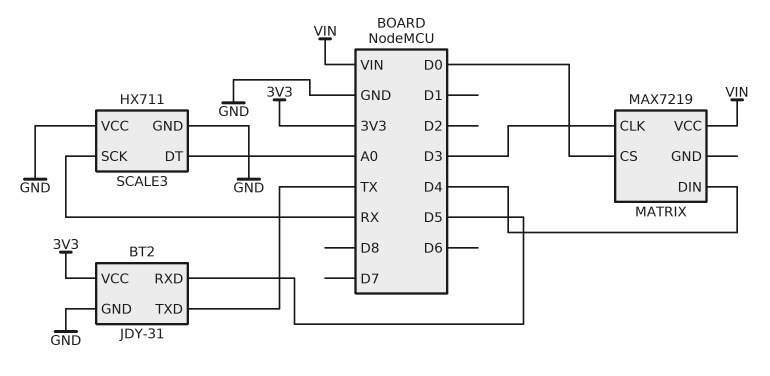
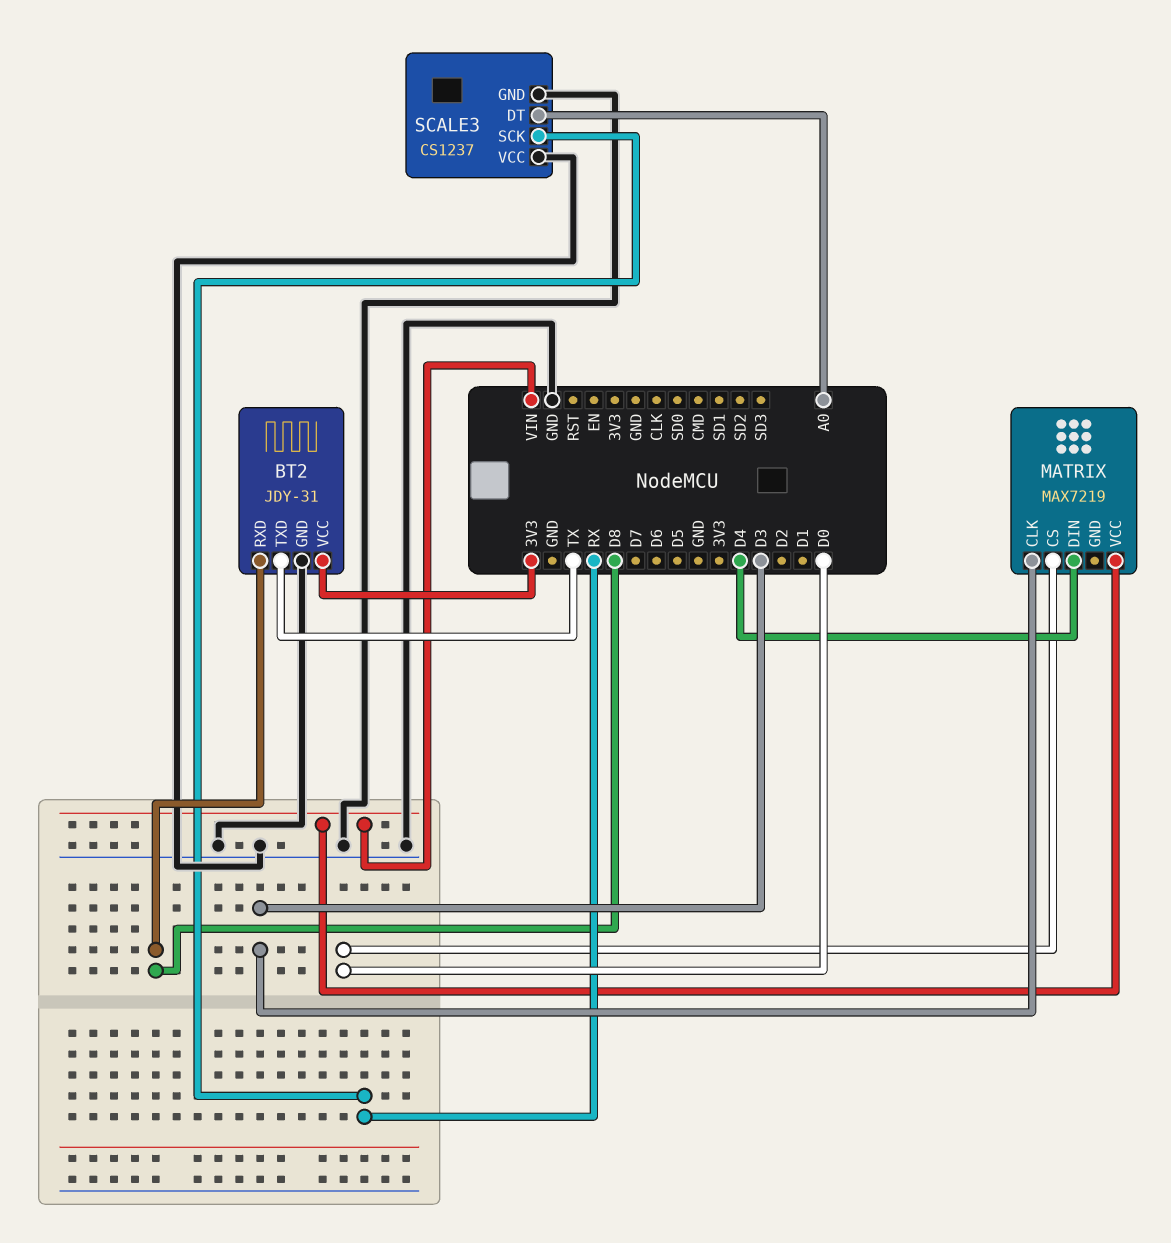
BT2 pin RXD: D5 -> D8
SCALE3: HX711 -> CS1237

